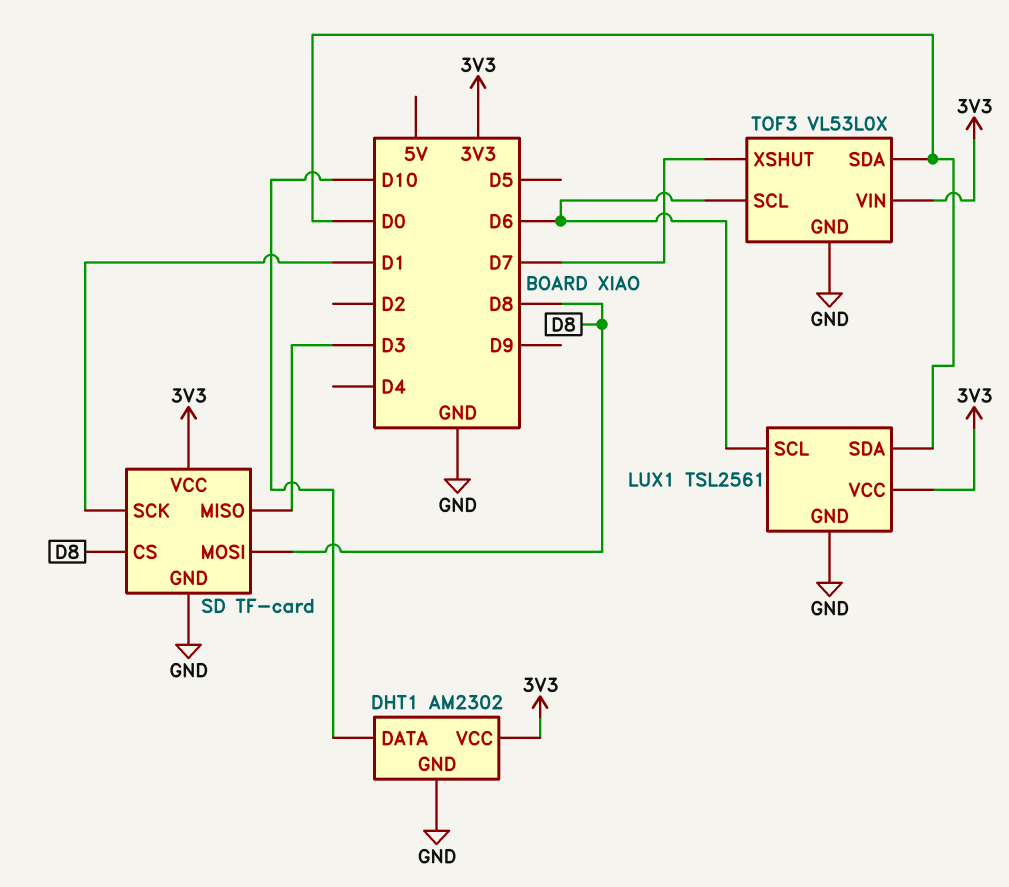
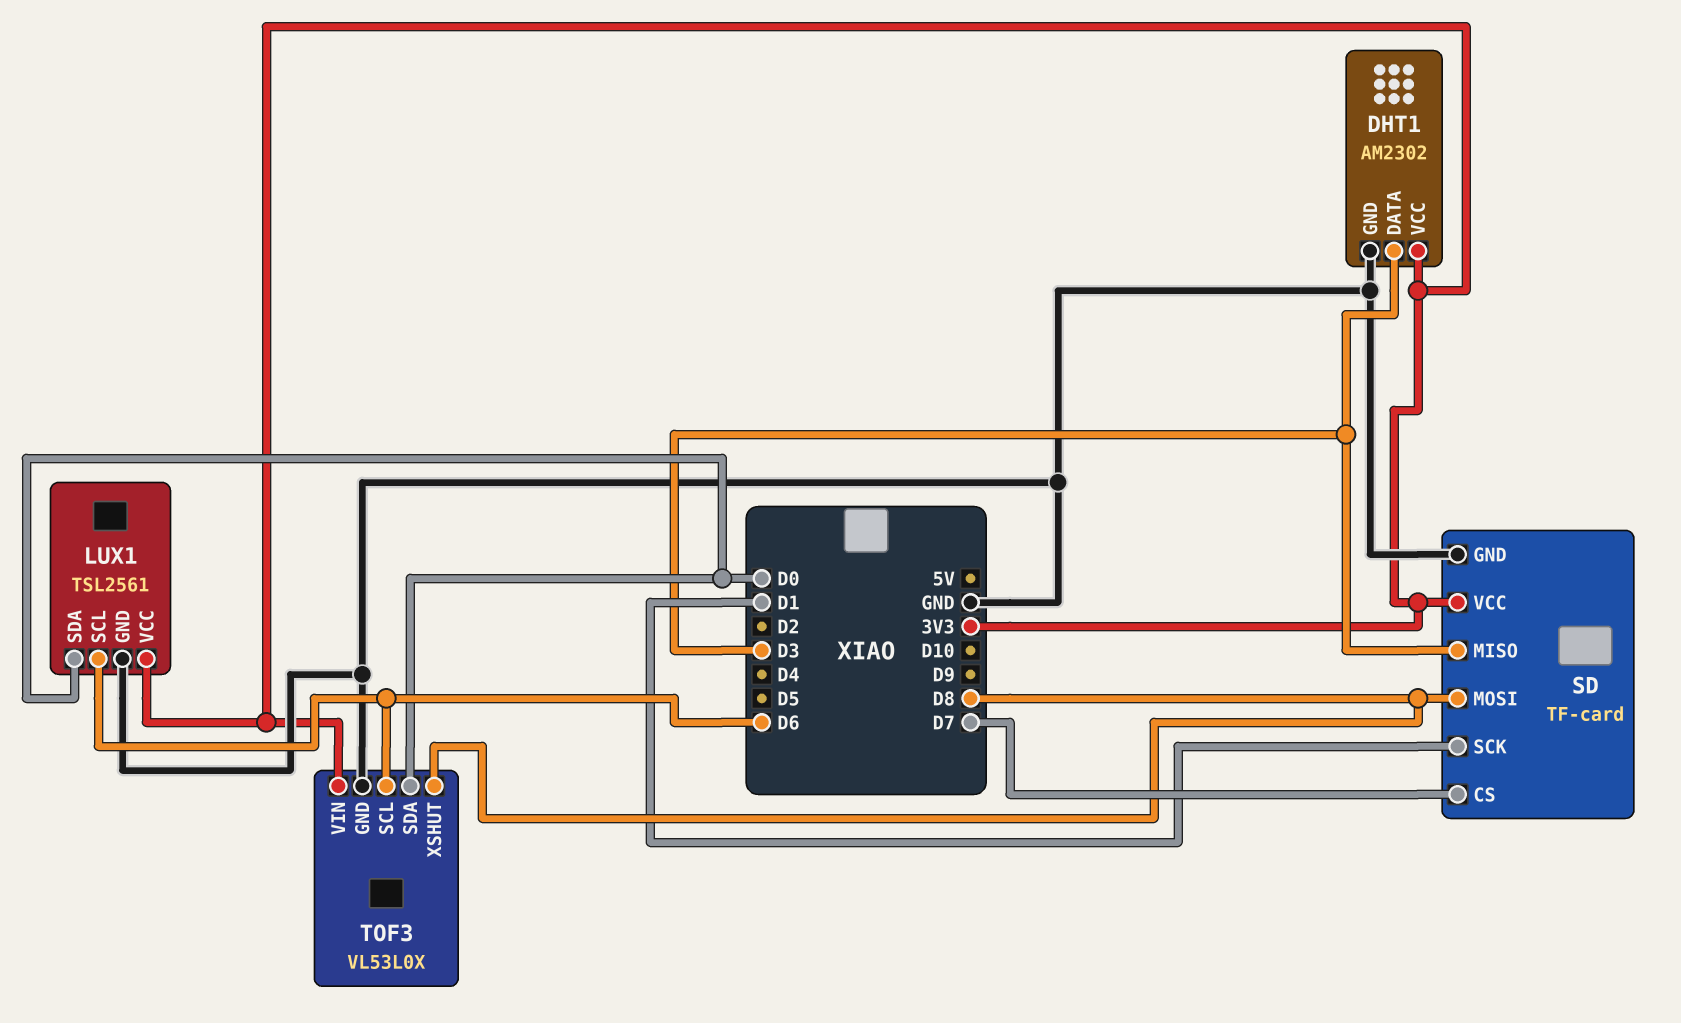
DHT1 pin DATA: D10 -> D3
SD pin CS: D8 -> D7
TOF3 pin XSHUT: D7 -> D8

